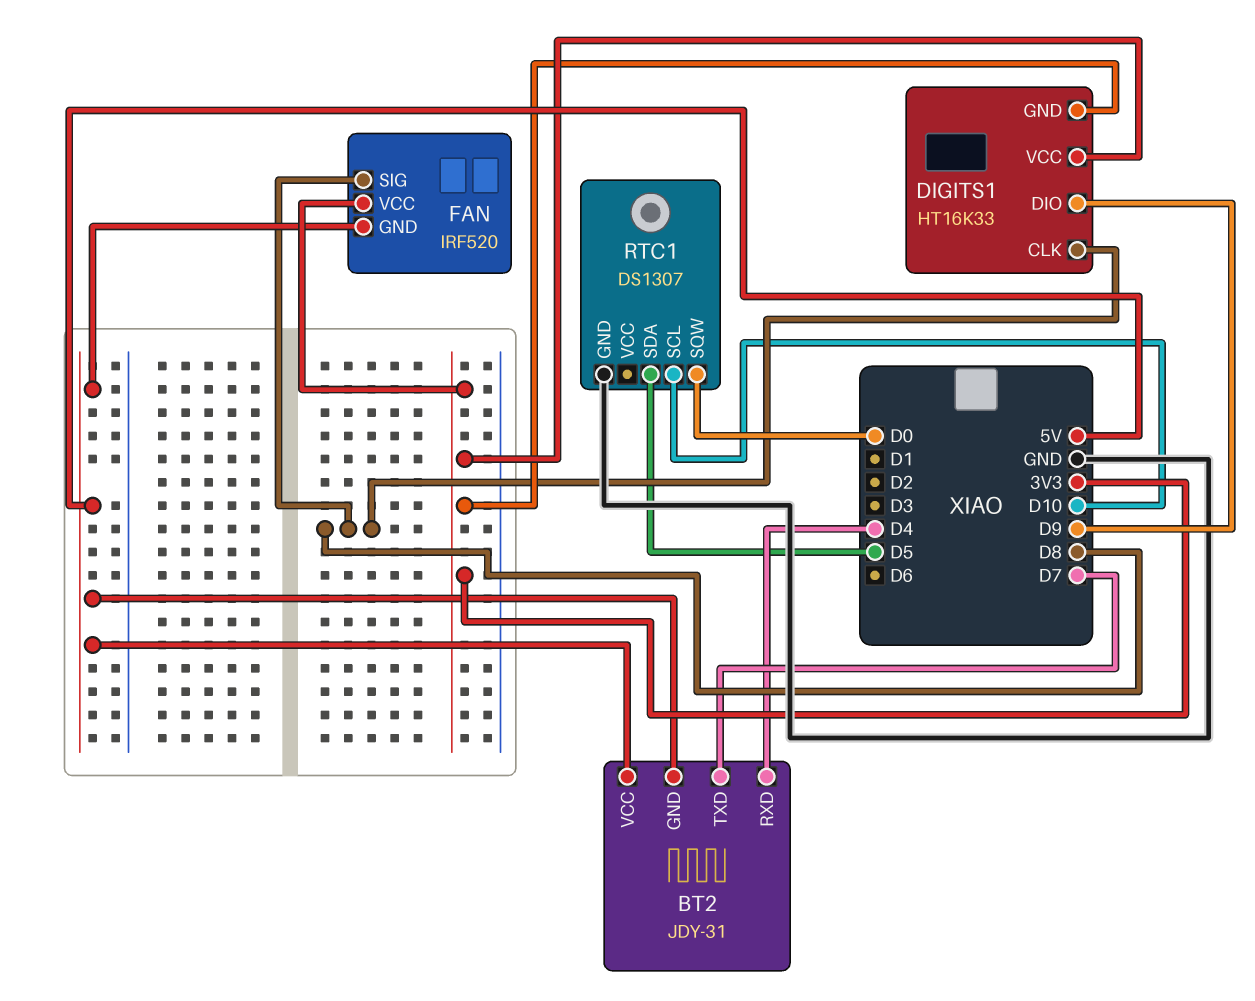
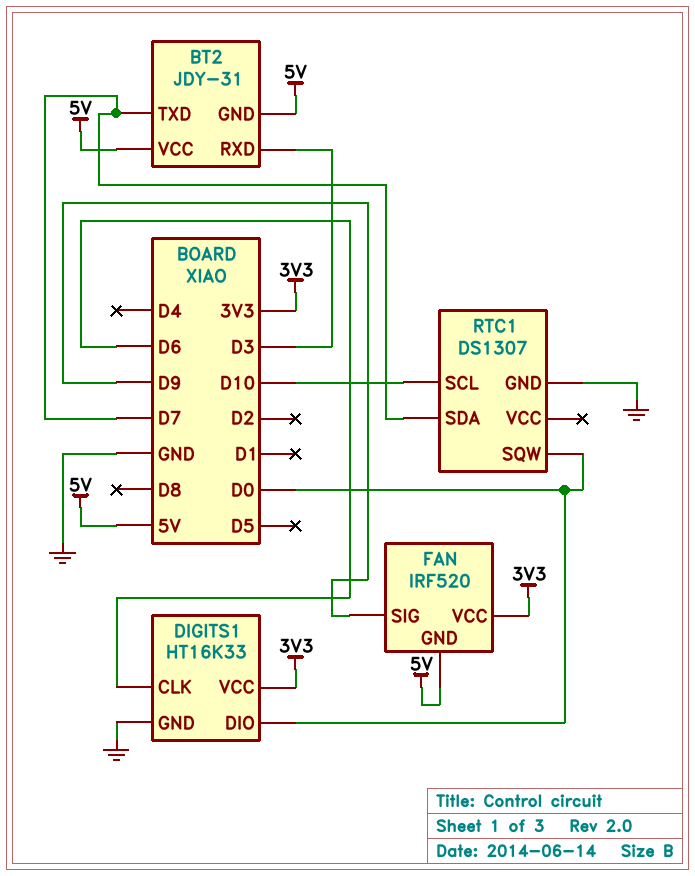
BT2 pin RXD: D4 -> D3
DIGITS1 pin CLK: D8 -> D6
DIGITS1 pin DIO: D9 -> D0
DIGITS1 pin GND: 3V3 -> GND
FAN pin SIG: D8 -> D9
RTC1 pin SDA: D5 -> D7

